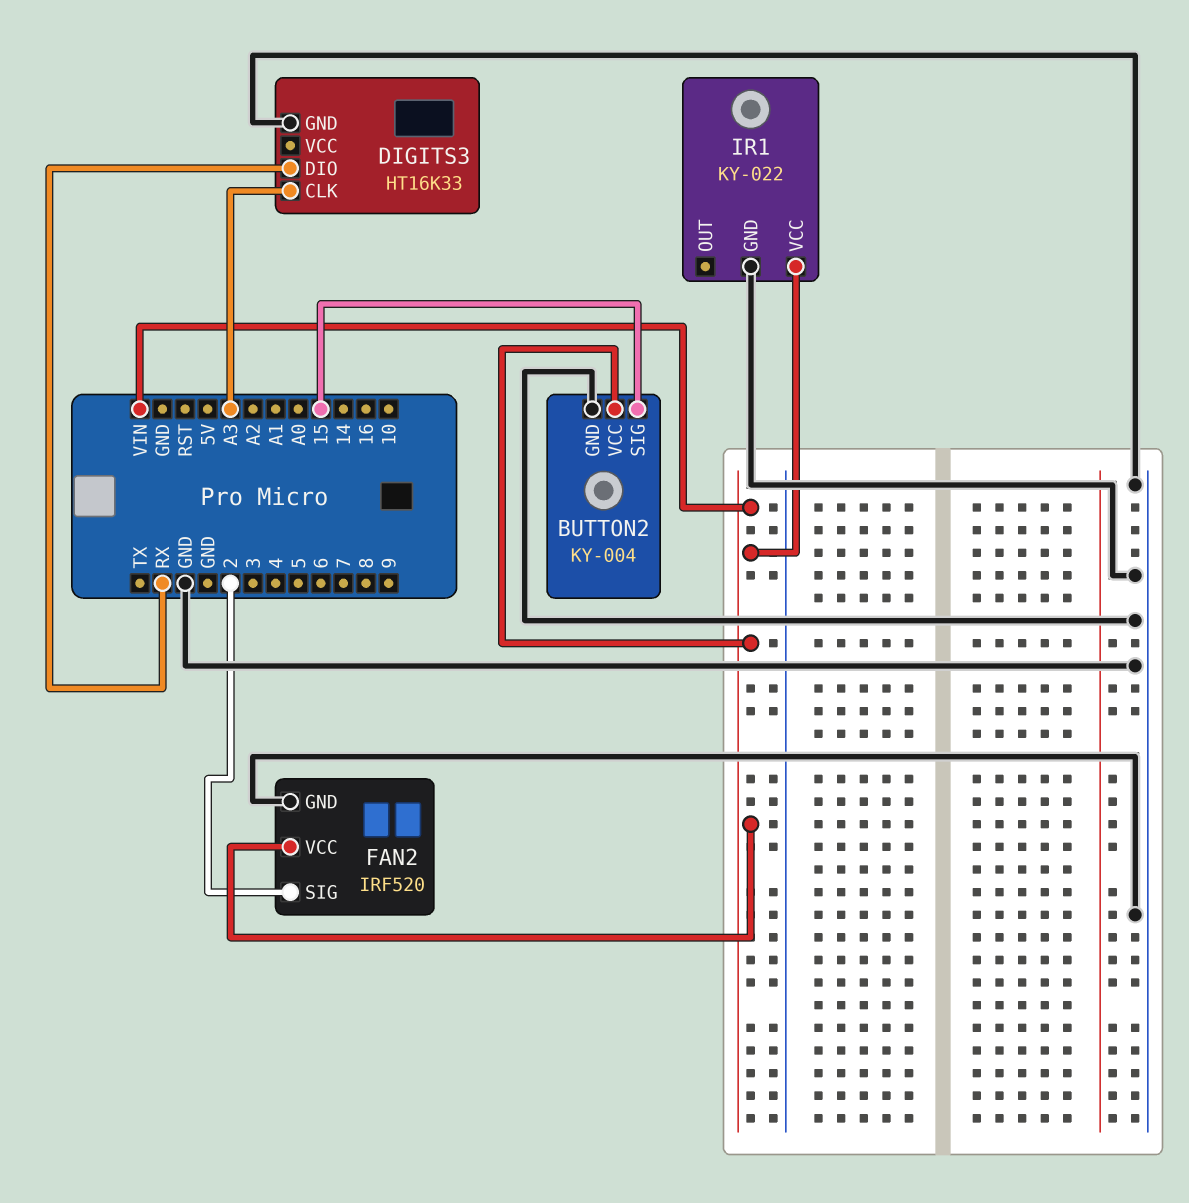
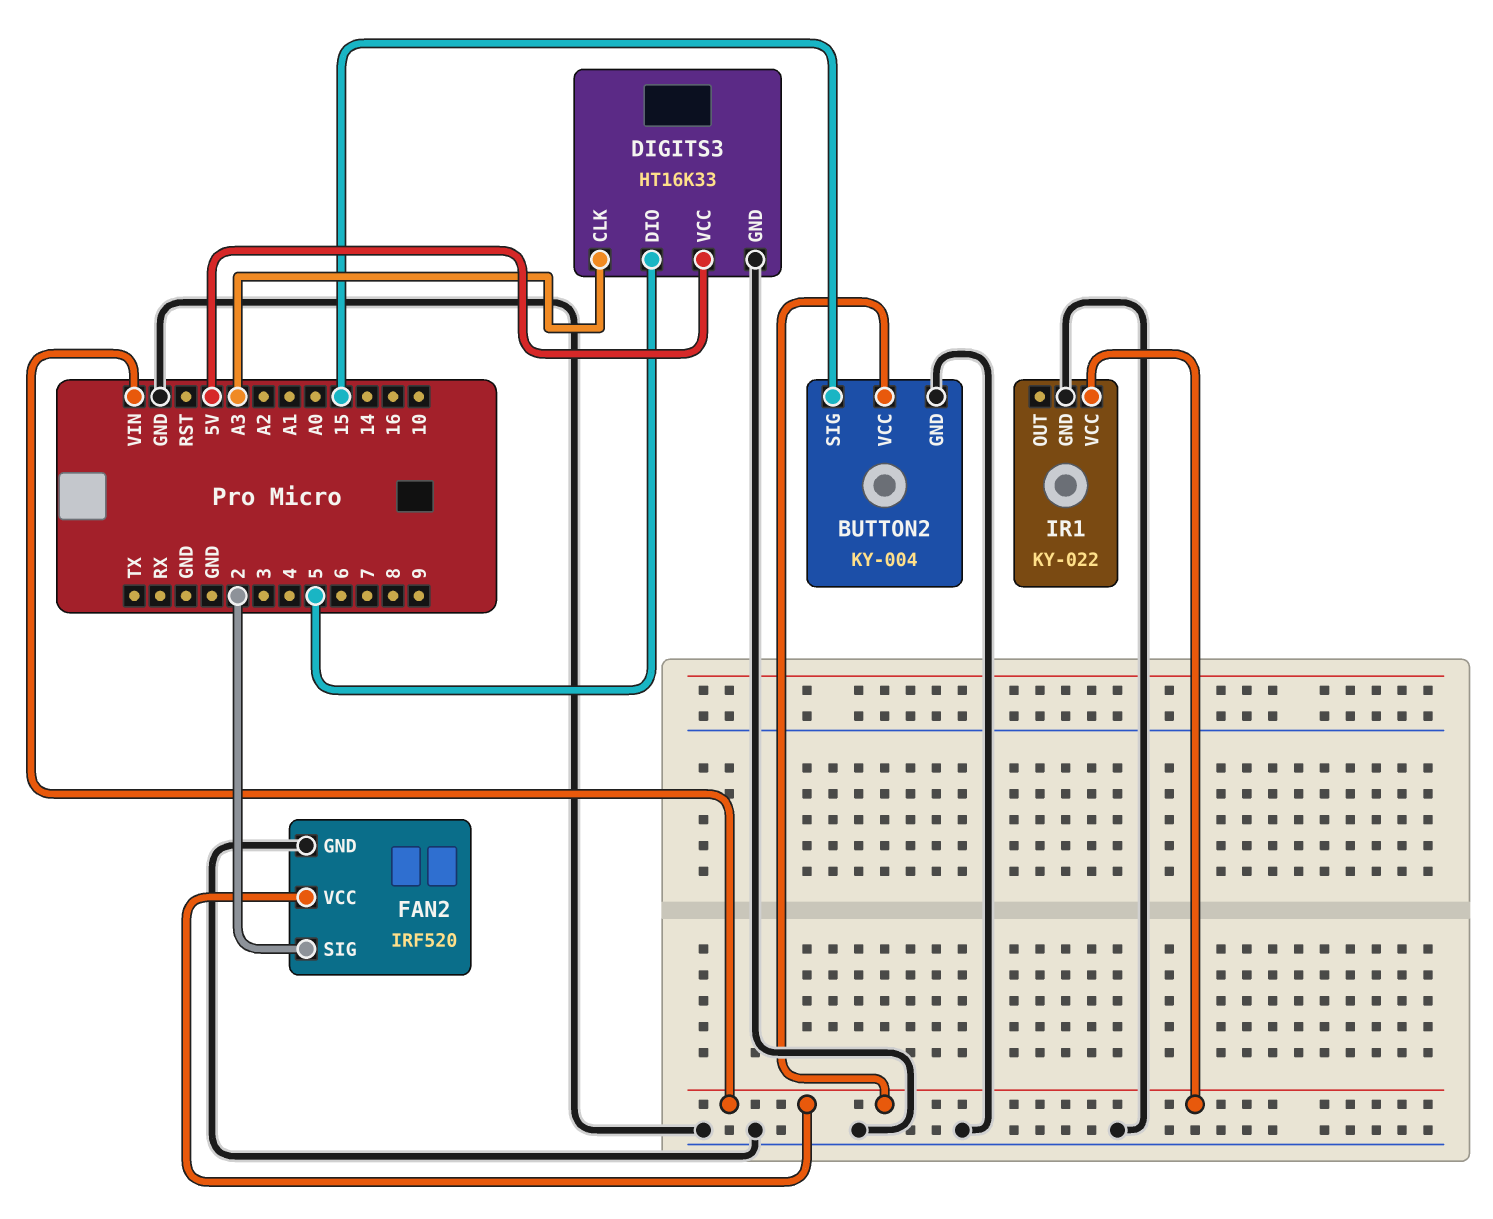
DIGITS3 pin DIO: RX -> 5
DIGITS3 pin VCC: none -> 5V

